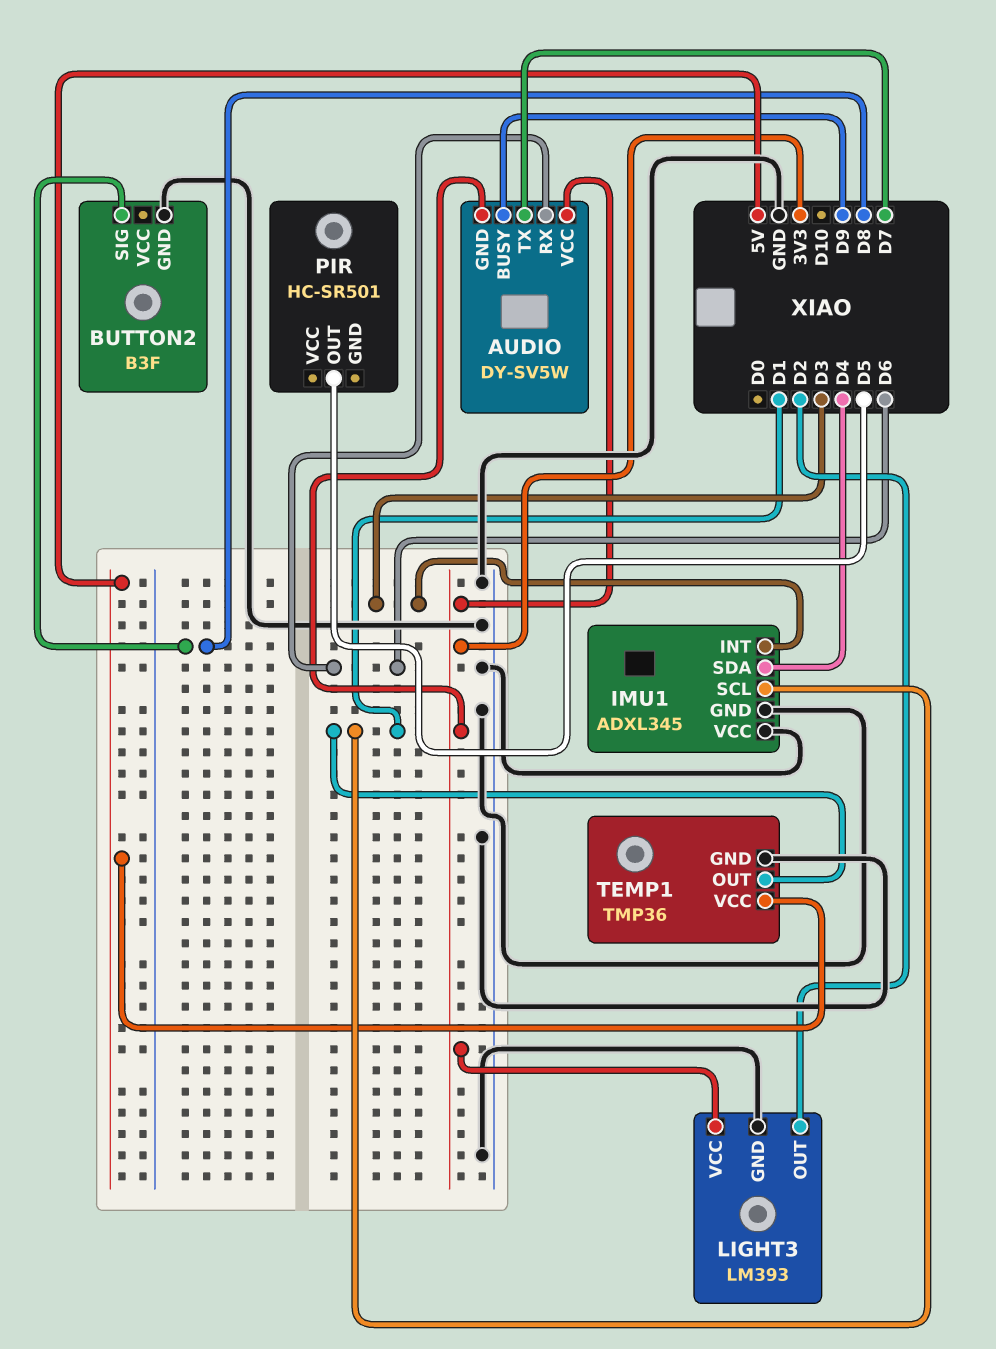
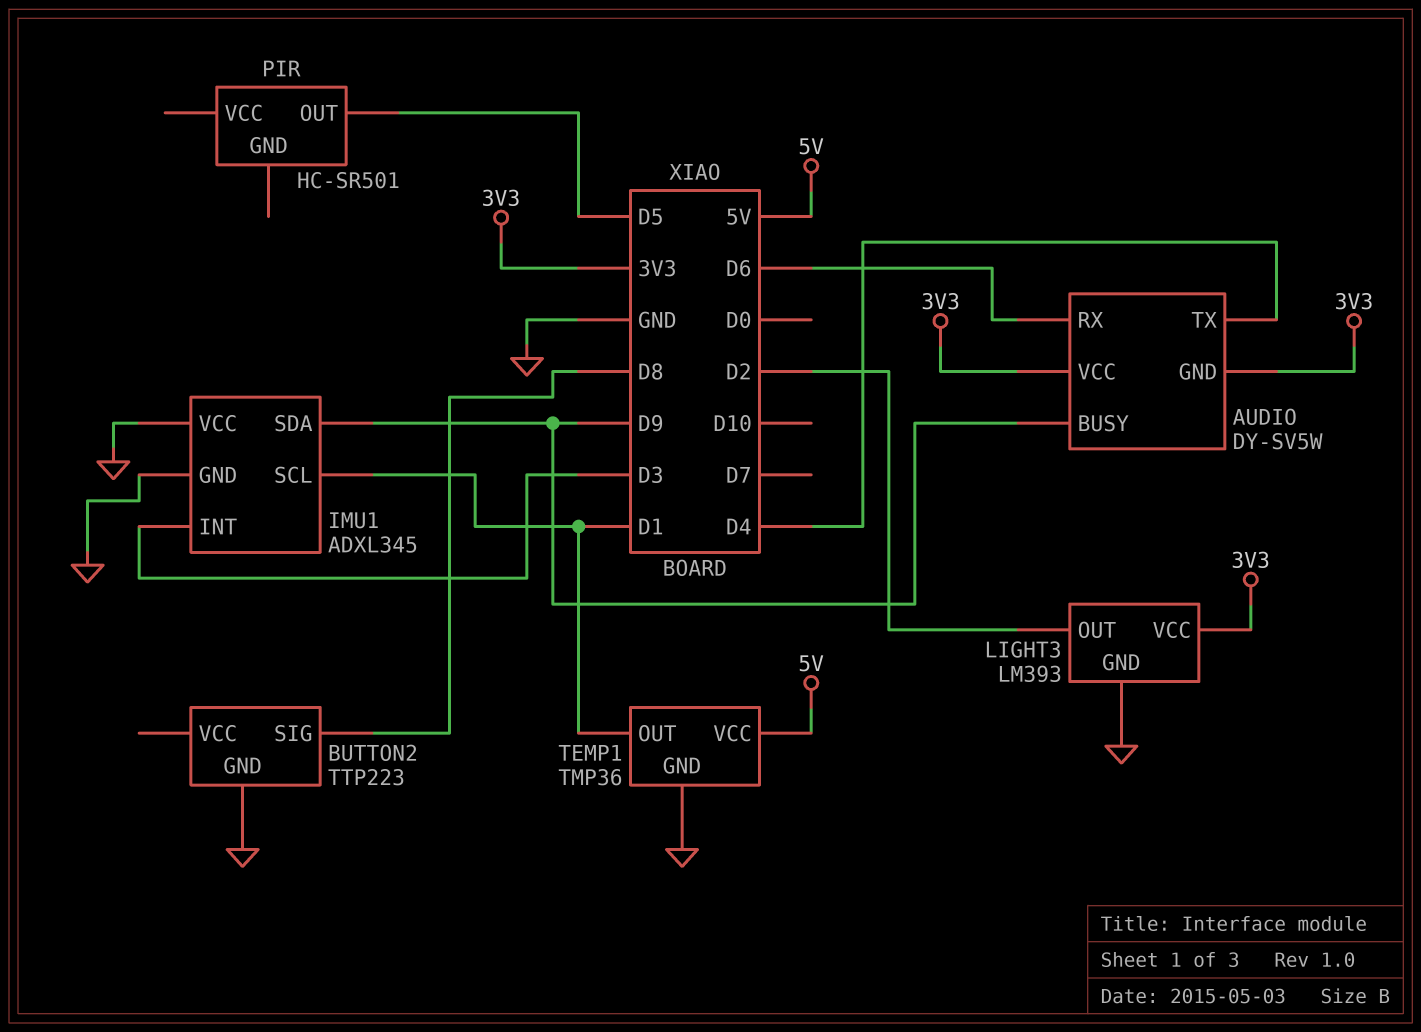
AUDIO pin TX: D7 -> D4
BUTTON2: B3F -> TTP223
IMU1 pin SDA: D4 -> D9

